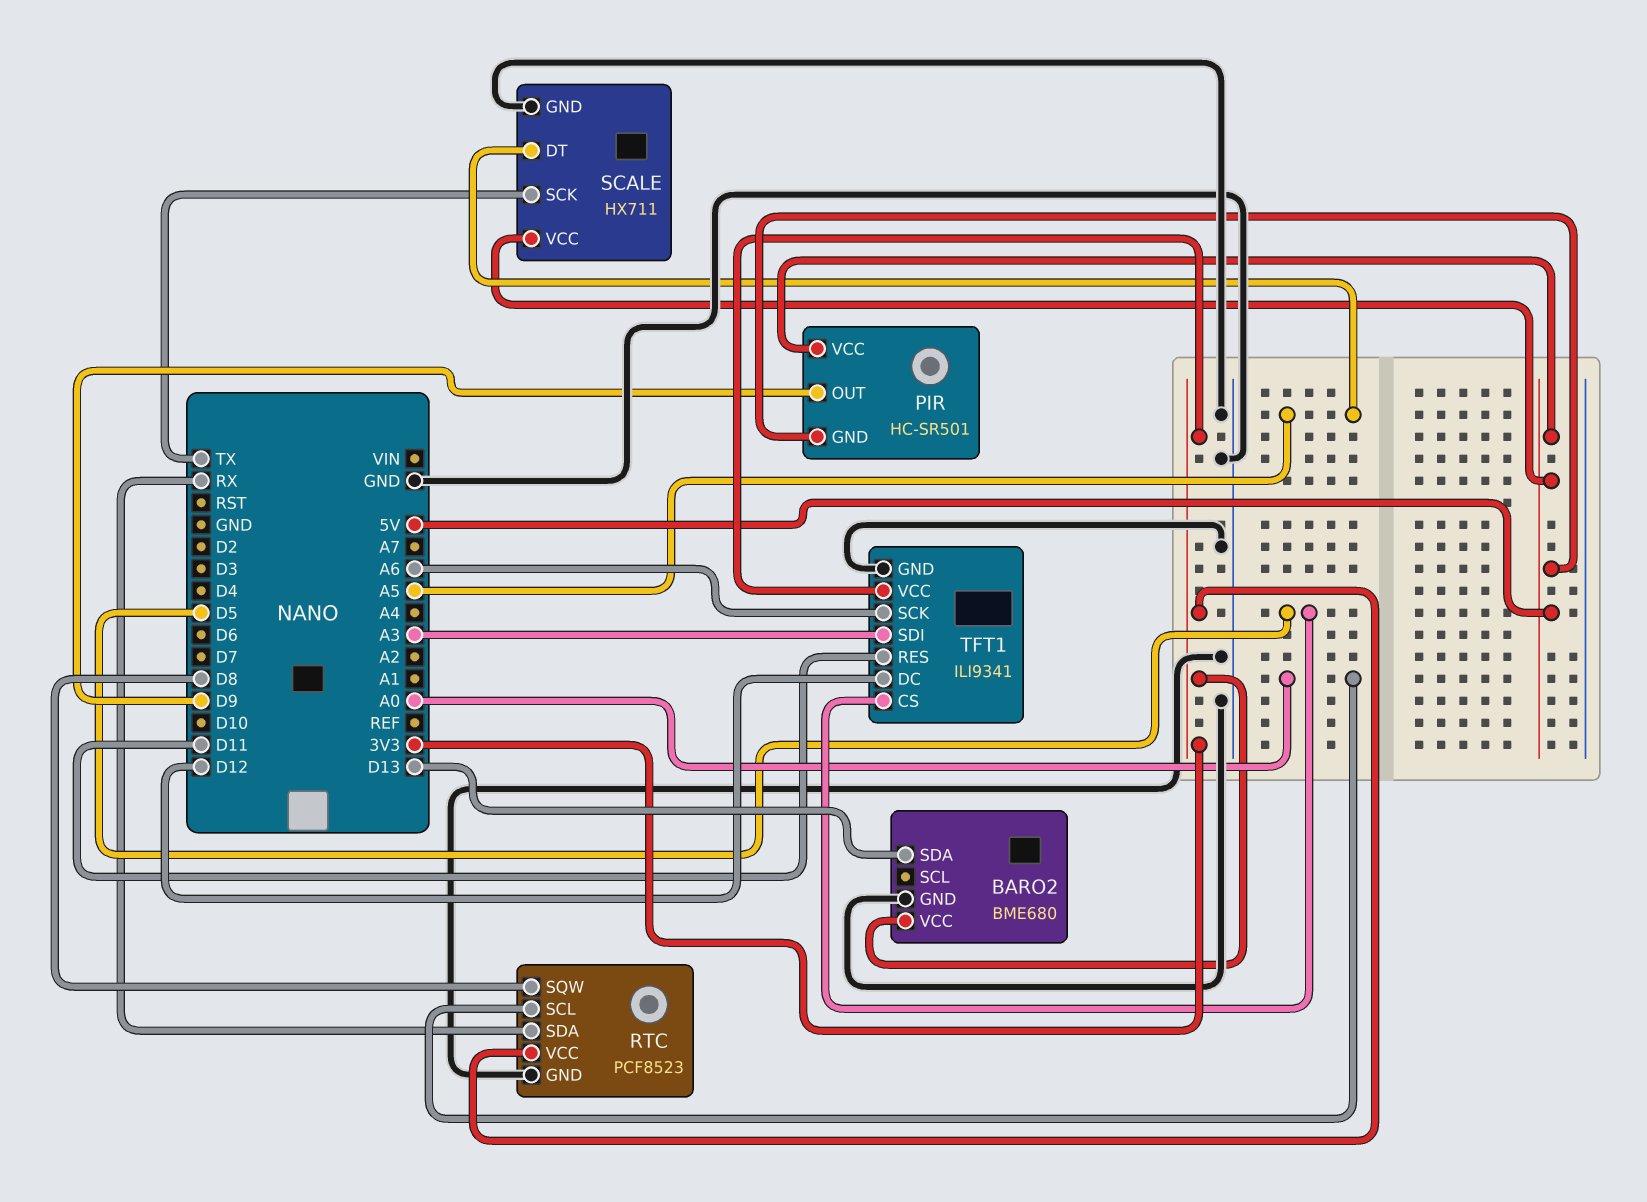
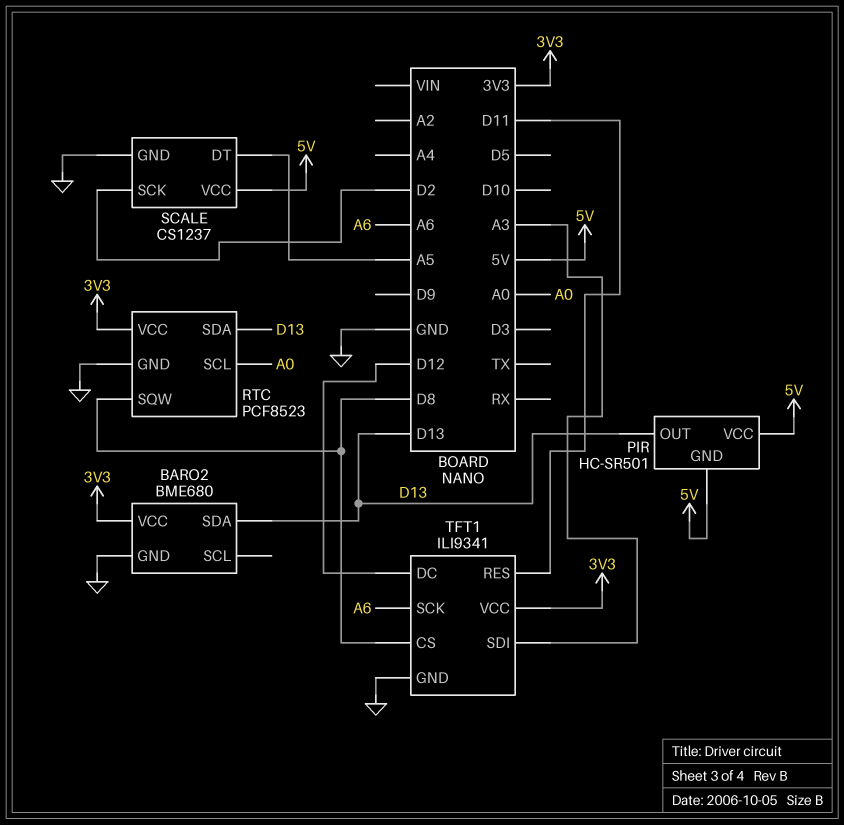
PIR pin OUT: D9 -> D13
RTC pin SDA: RX -> D13
SCALE: HX711 -> CS1237
SCALE pin SCK: TX -> D2
TFT1 pin CS: D5 -> D8

